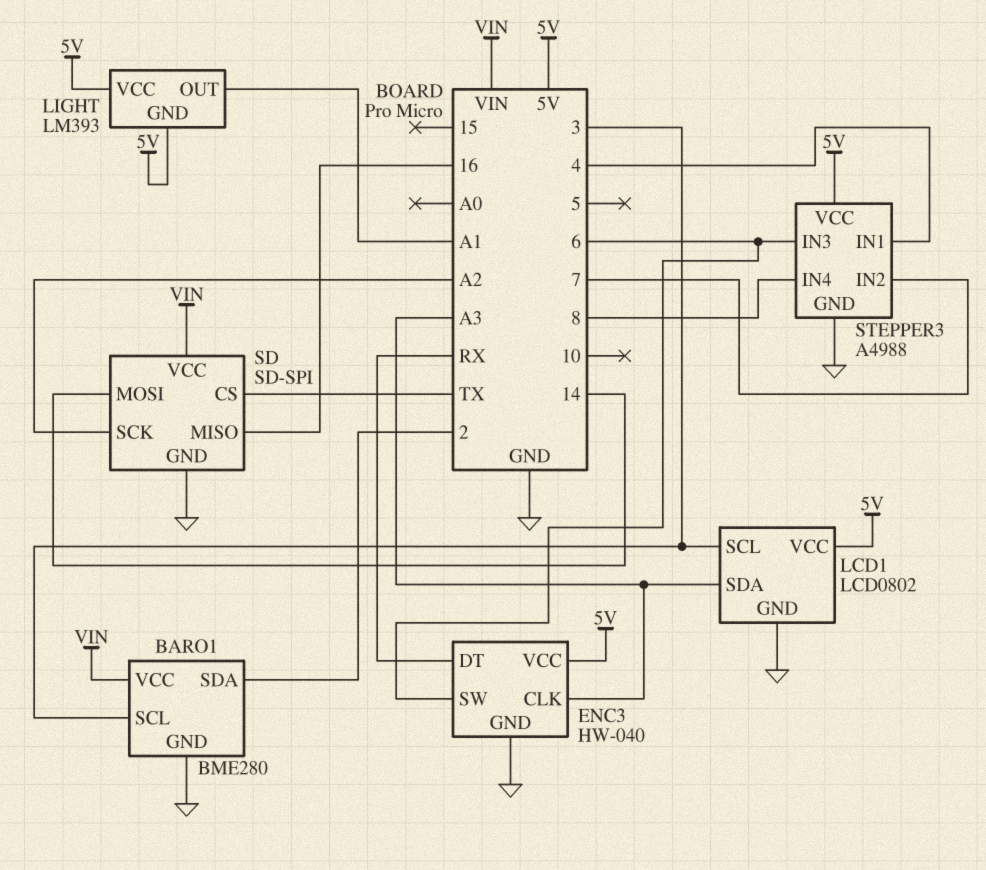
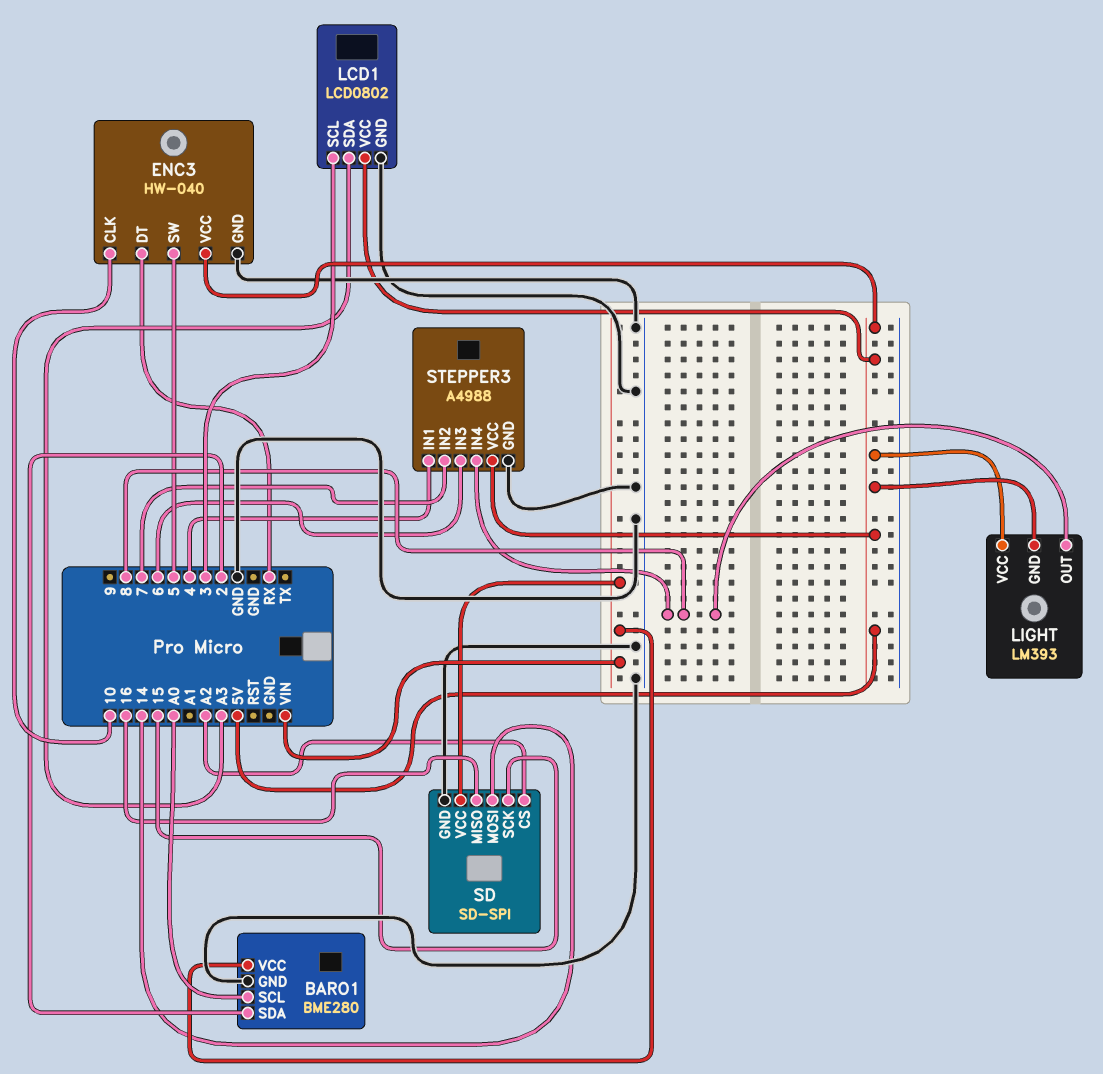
BARO1 pin SCL: 3 -> A0
ENC3 pin CLK: A3 -> 10
ENC3 pin SW: 6 -> 5
LIGHT pin OUT: A1 -> 8
SD pin CS: TX -> A2
SD pin SCK: A2 -> 15

